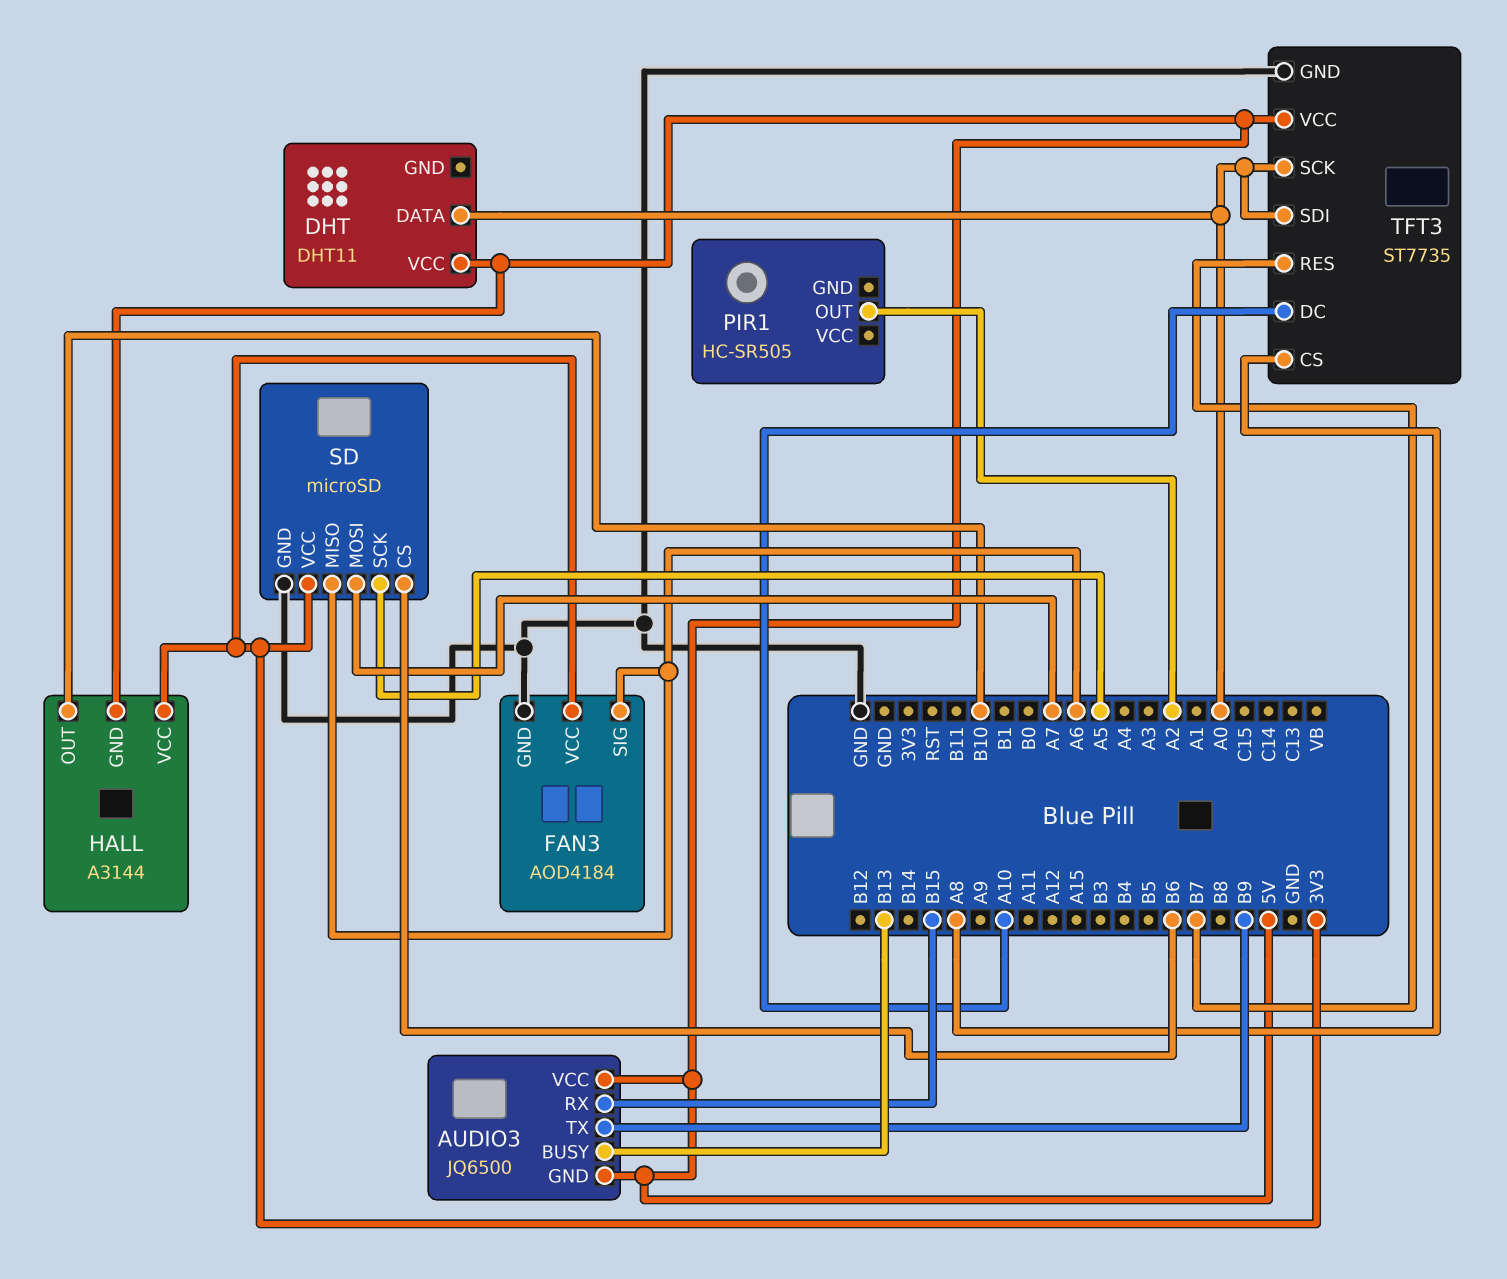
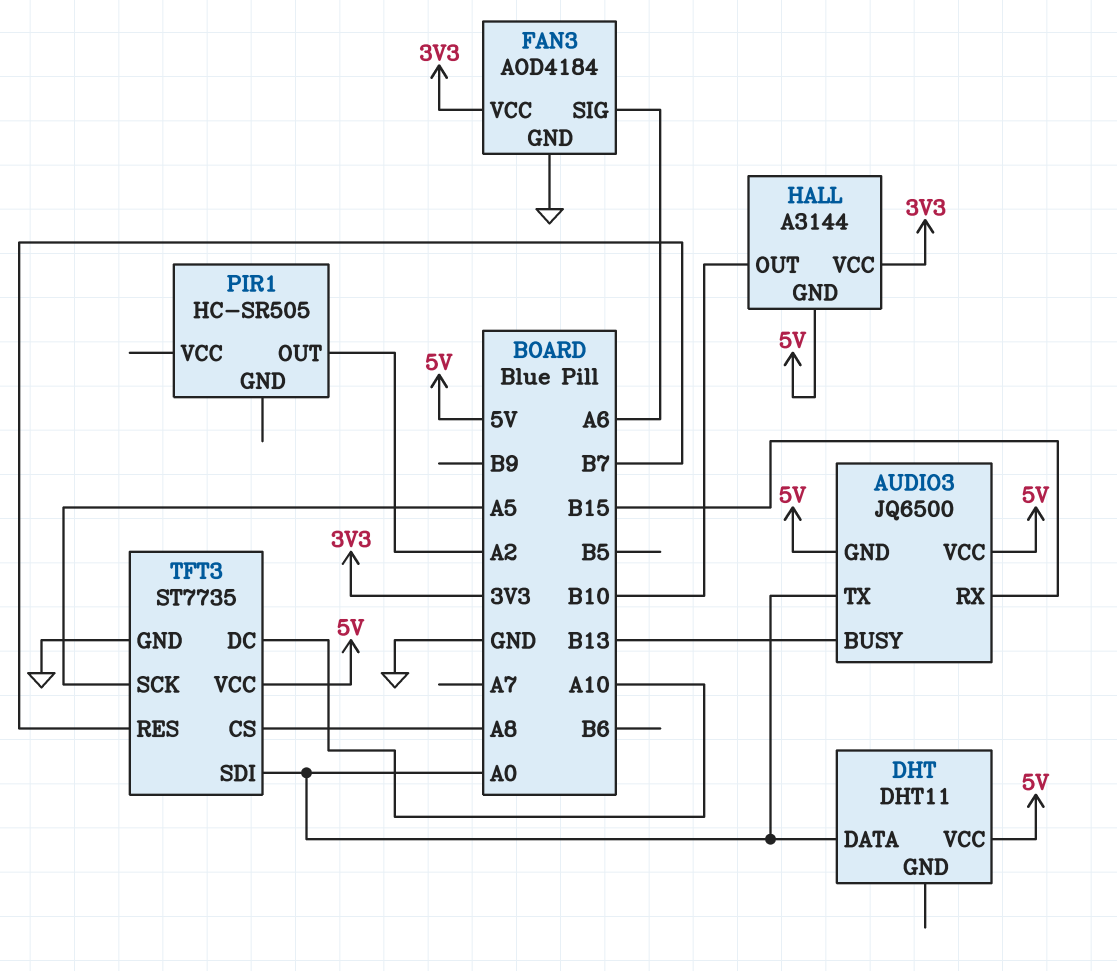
AUDIO3 pin TX: B9 -> A0
SD: microSD -> none
SD pin CS: B6 -> none
SD pin GND: GND -> none
SD pin MISO: A6 -> none
SD pin MOSI: A7 -> none
SD pin SCK: A5 -> none
SD pin VCC: 3V3 -> none
TFT3 pin SCK: A0 -> A5

